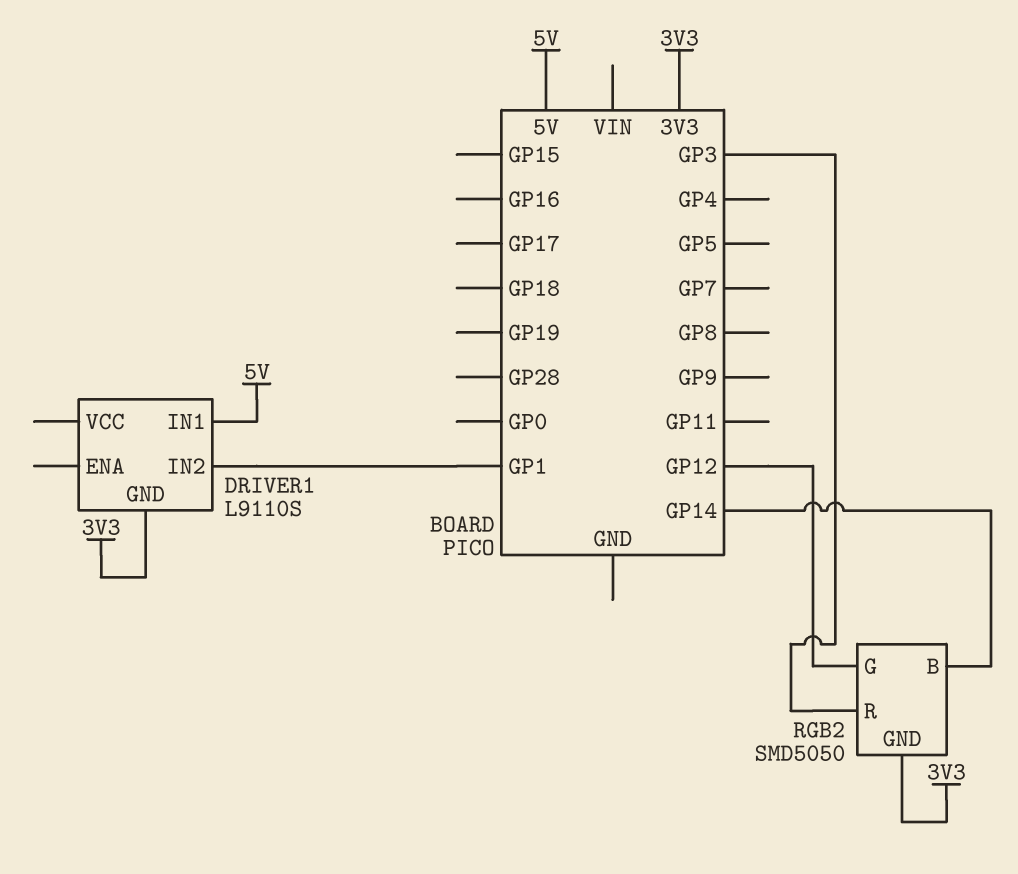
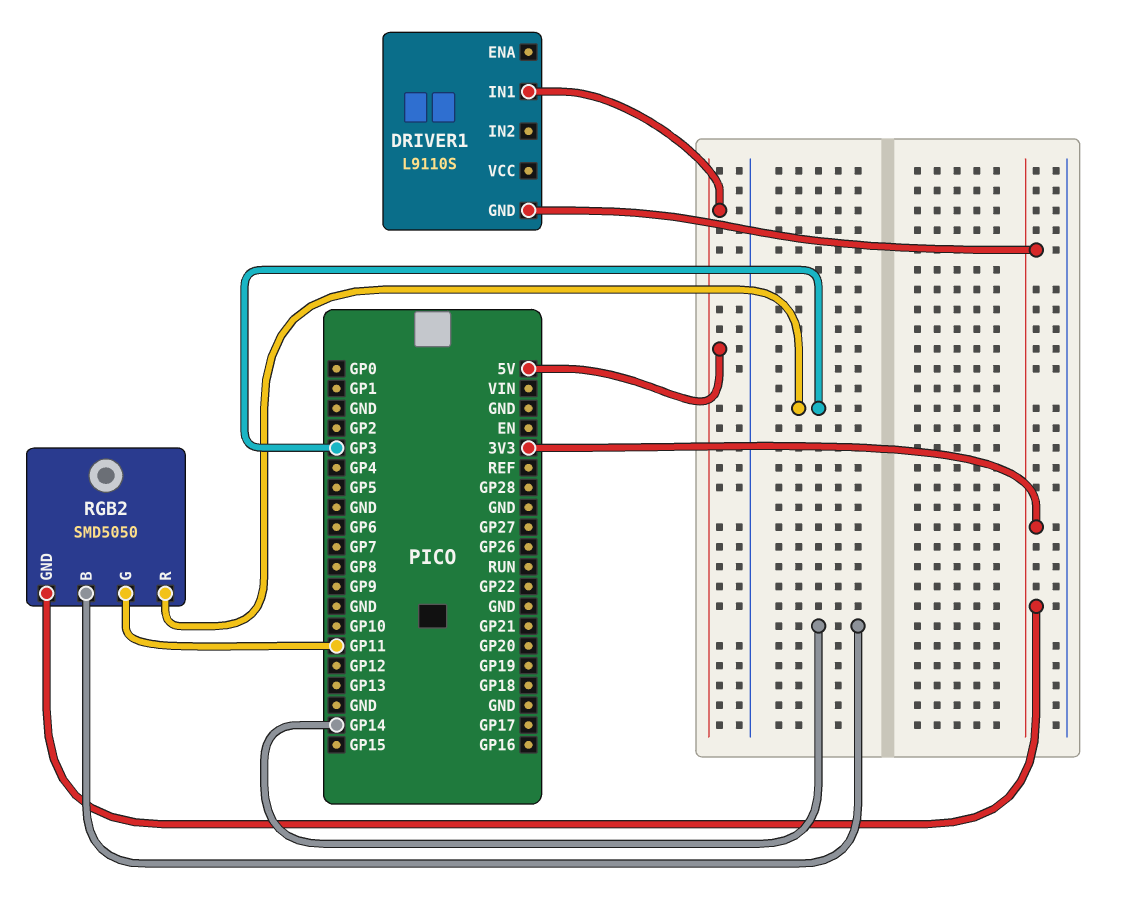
DRIVER1 pin IN2: GP1 -> none
RGB2 pin G: GP12 -> GP11

